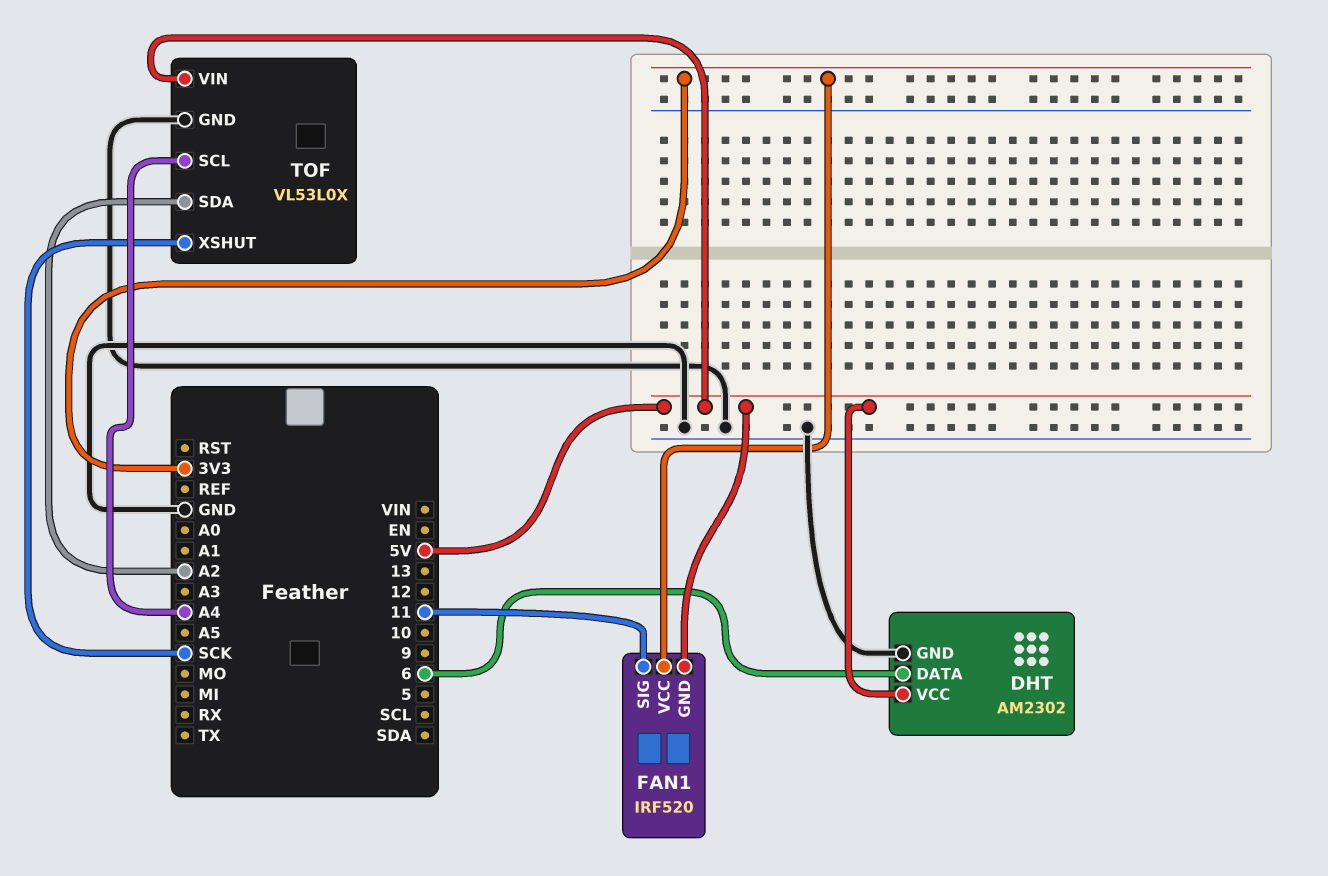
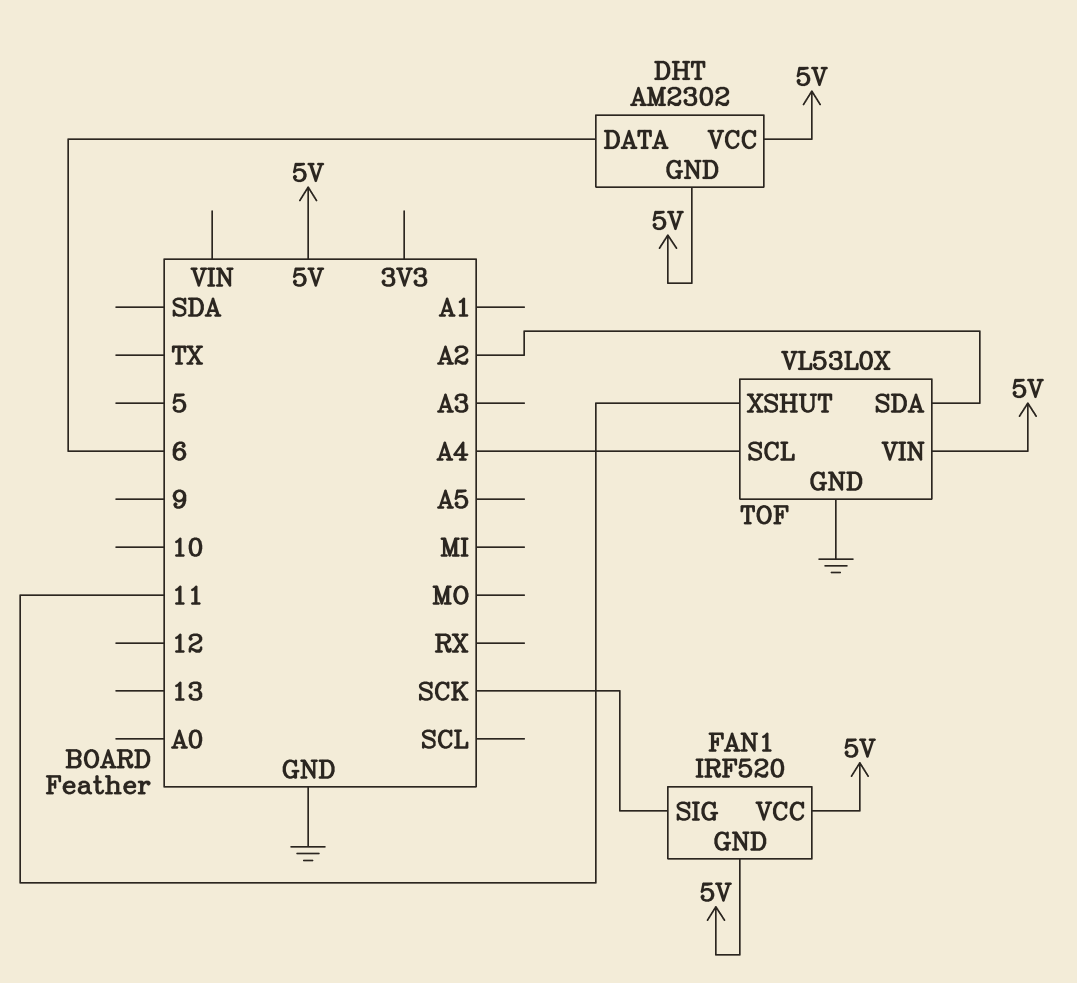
DHT pin GND: GND -> 5V
FAN1 pin SIG: 11 -> SCK
FAN1 pin VCC: 3V3 -> 5V
TOF pin XSHUT: SCK -> 11

